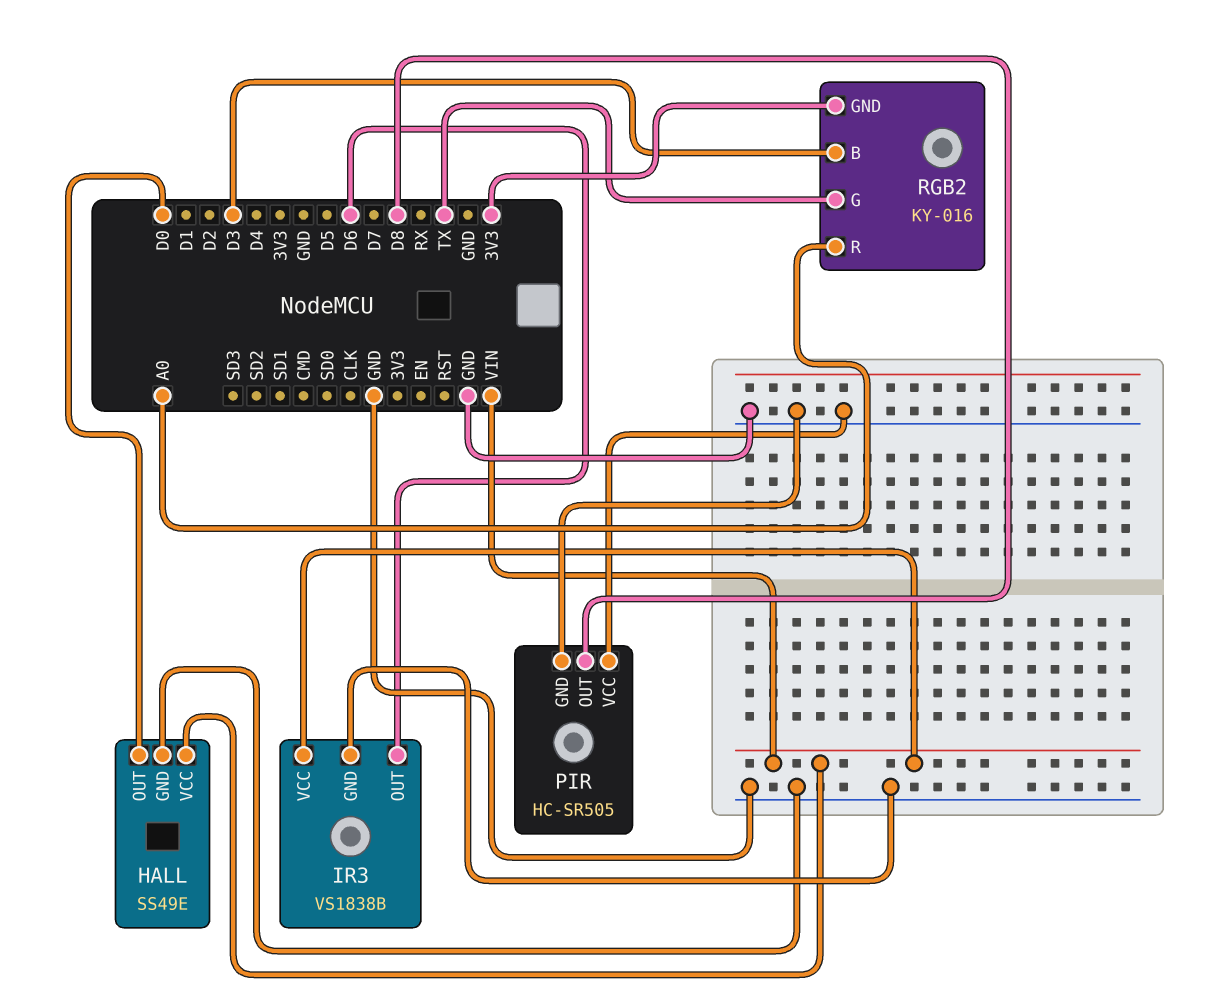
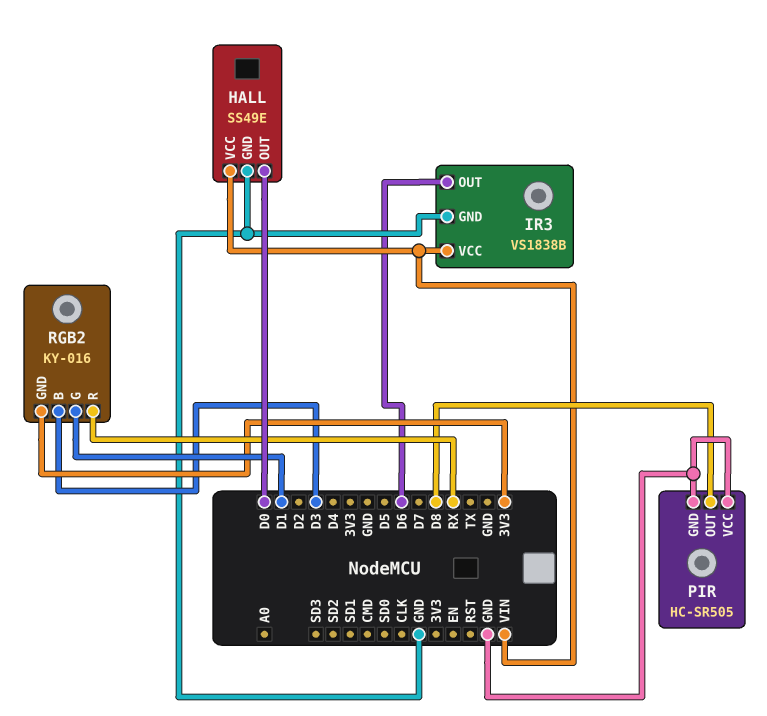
RGB2 pin G: TX -> D1
RGB2 pin R: A0 -> RX

